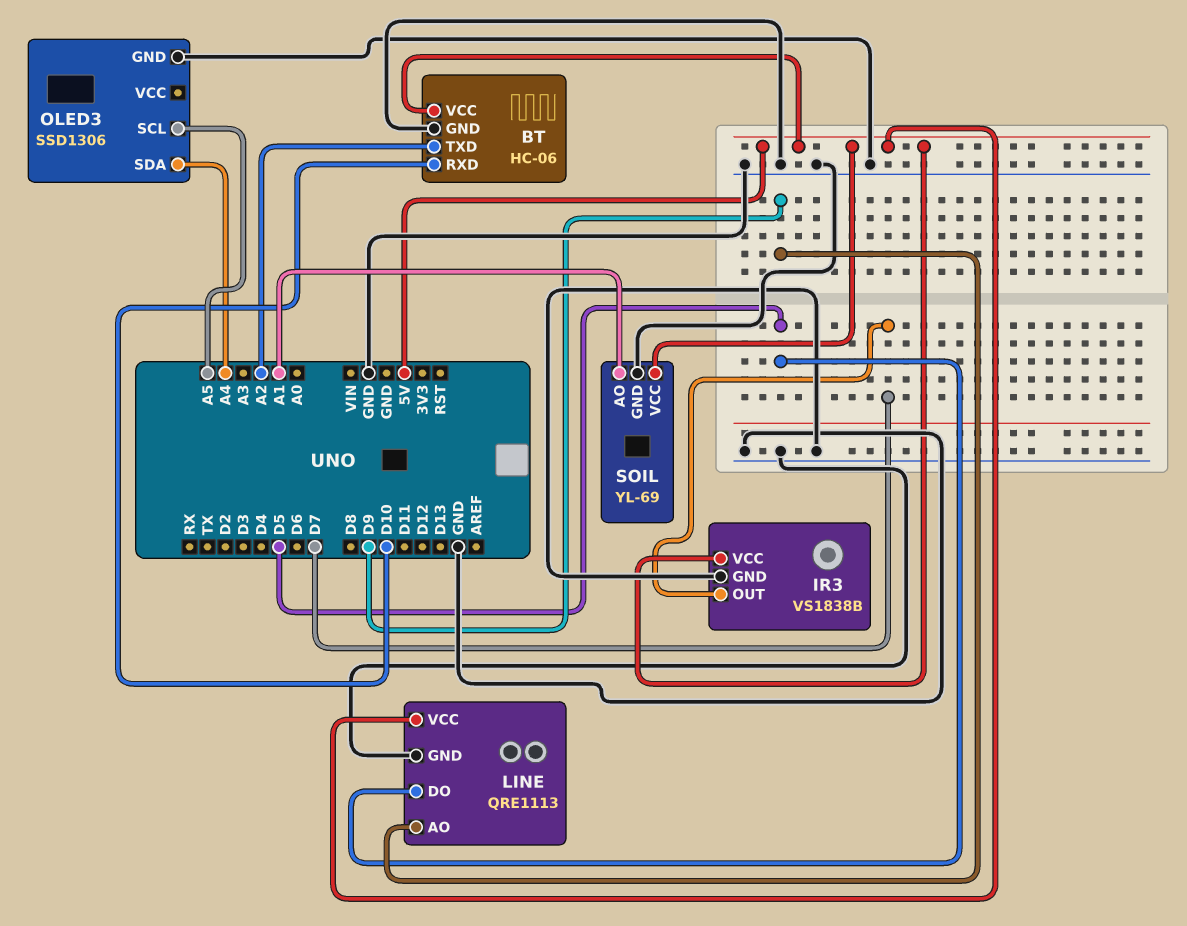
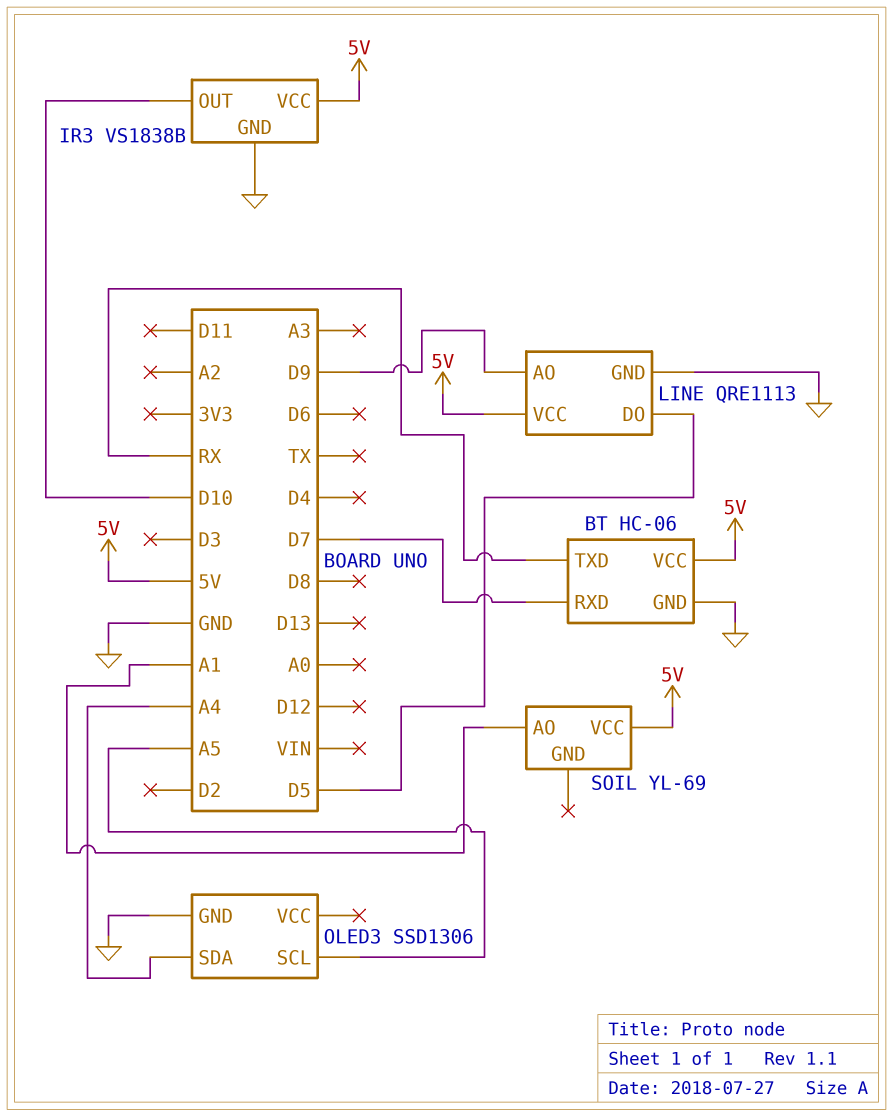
BT pin RXD: D10 -> D7
BT pin TXD: A2 -> RX
IR3 pin OUT: D7 -> D10
SOIL pin GND: GND -> none

